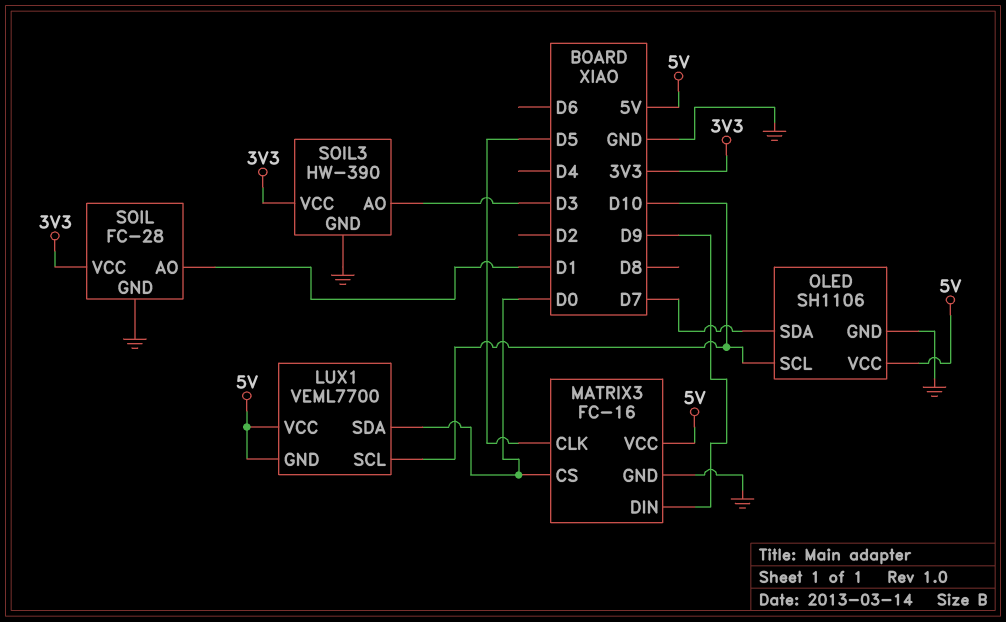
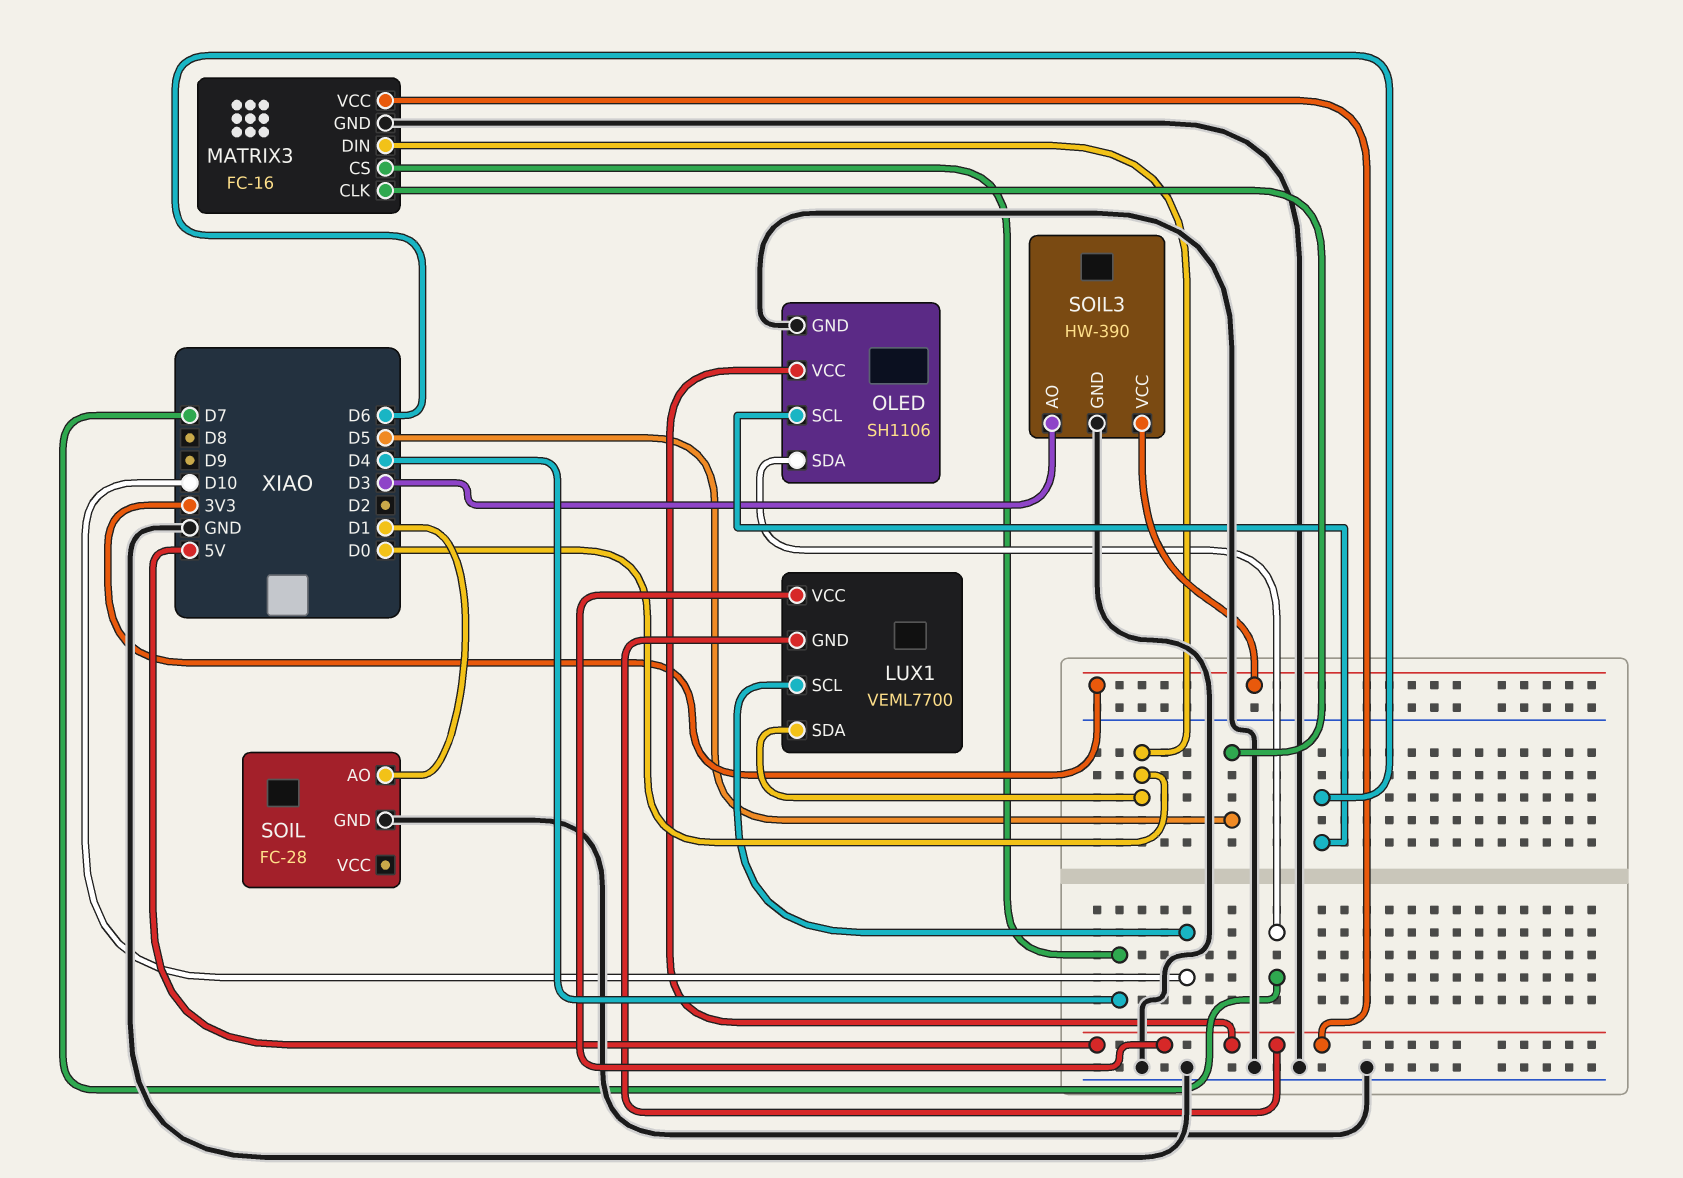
MATRIX3 pin CS: D0 -> D4
MATRIX3 pin DIN: D9 -> D0
OLED pin SCL: D10 -> D6
SOIL pin VCC: 3V3 -> none

